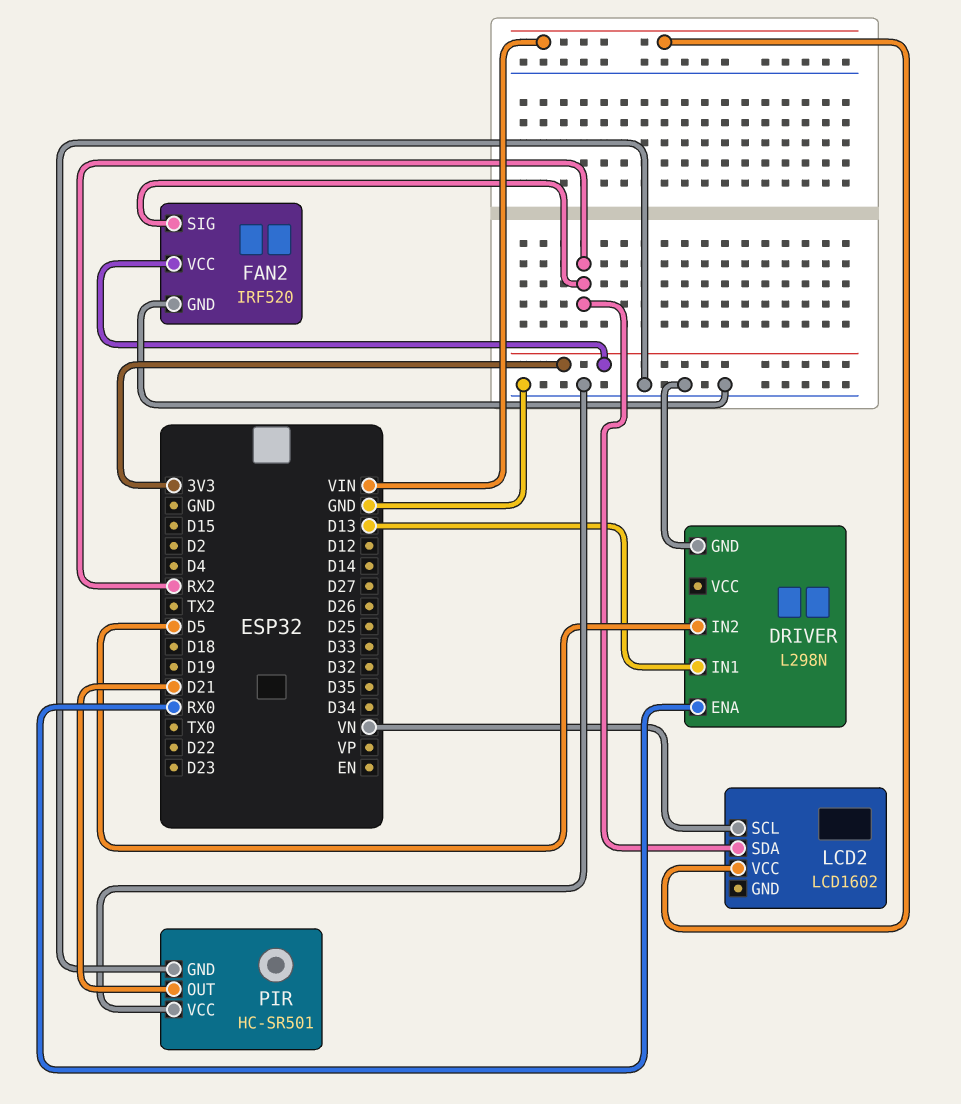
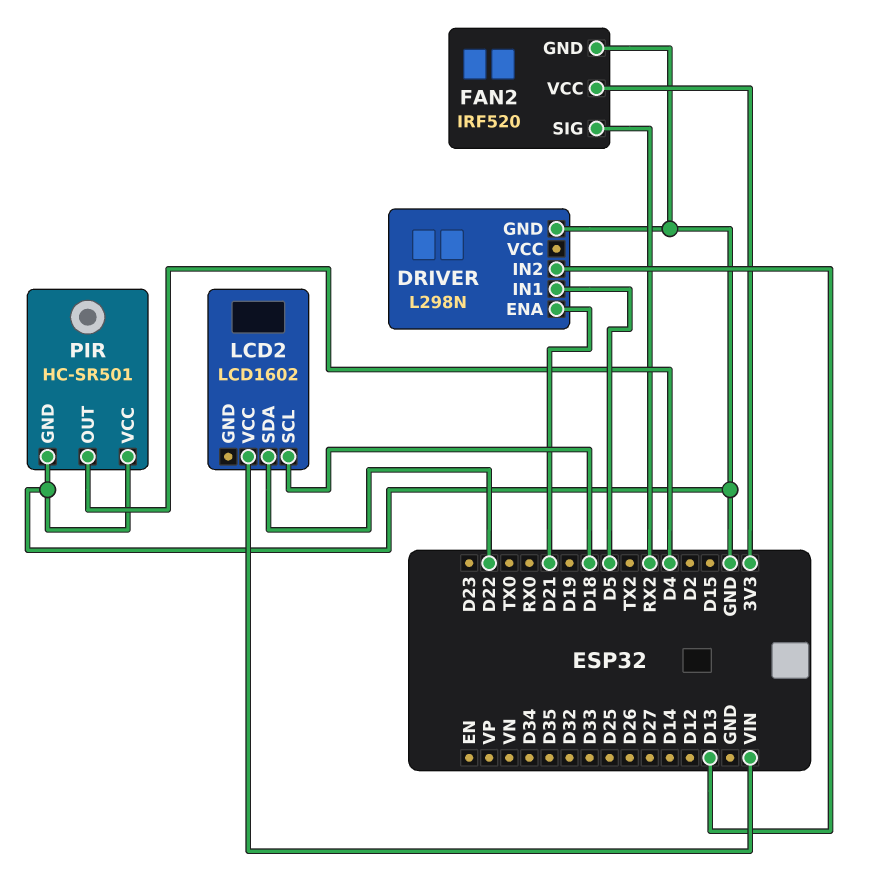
DRIVER pin ENA: RX0 -> D21
DRIVER pin IN1: D13 -> D5
DRIVER pin IN2: D5 -> D13
LCD2 pin SCL: VN -> D18
LCD2 pin SDA: RX2 -> D22
PIR pin OUT: D21 -> D4

